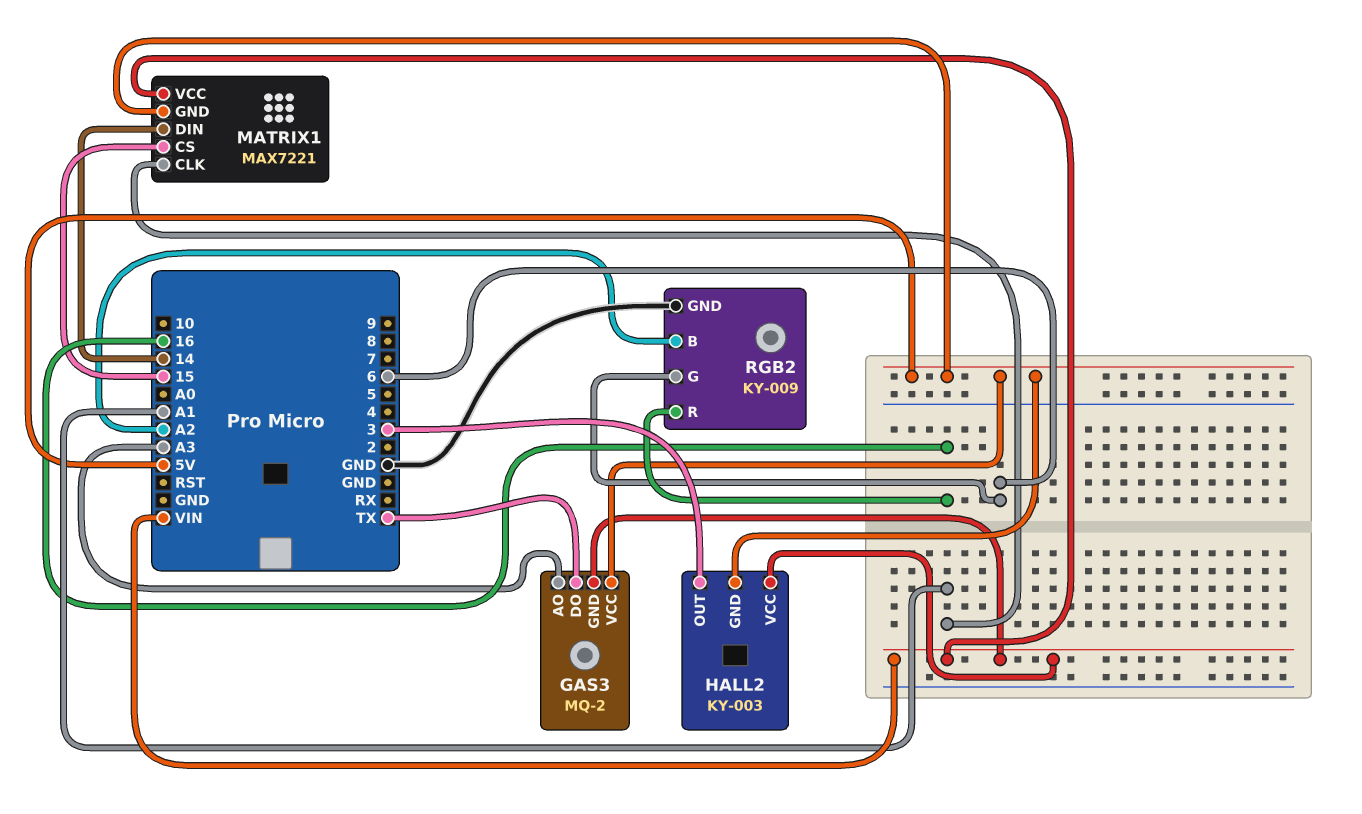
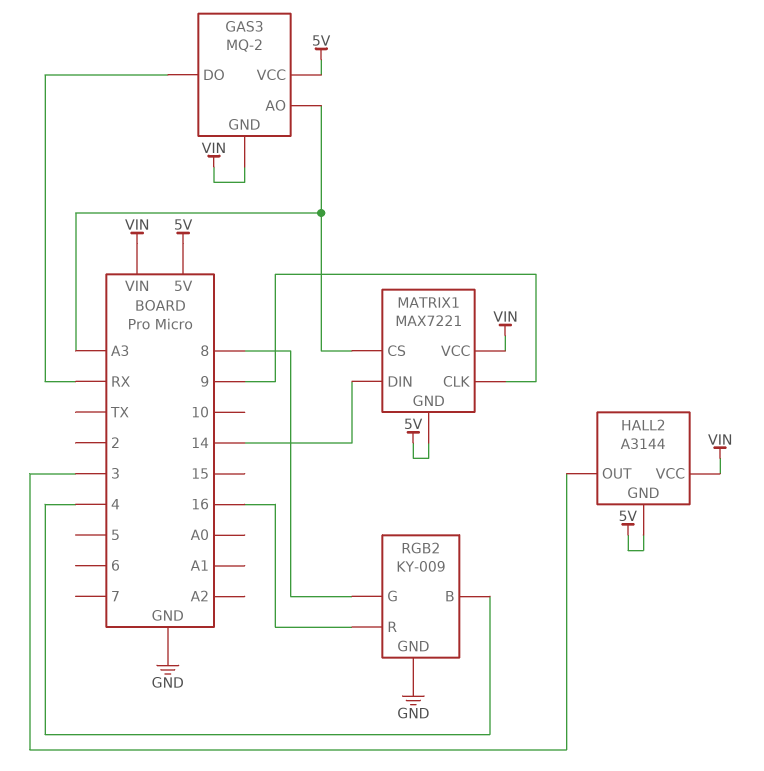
GAS3 pin DO: TX -> RX
HALL2: KY-003 -> A3144
MATRIX1 pin CLK: A1 -> 9
MATRIX1 pin CS: 15 -> A3
RGB2 pin B: A2 -> 4
RGB2 pin G: 6 -> 8

